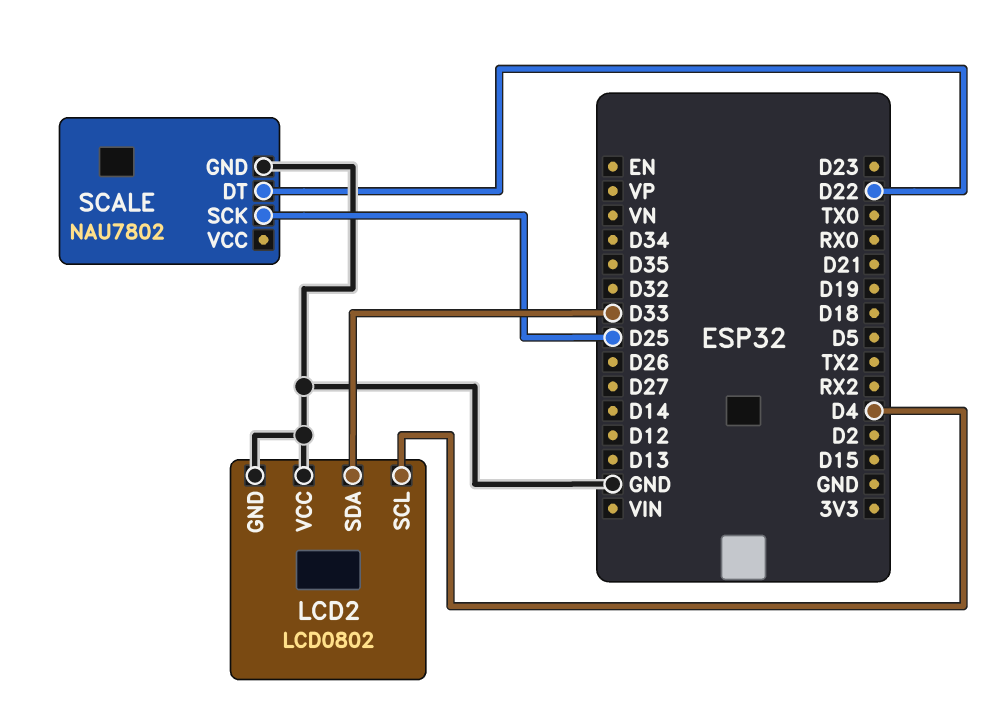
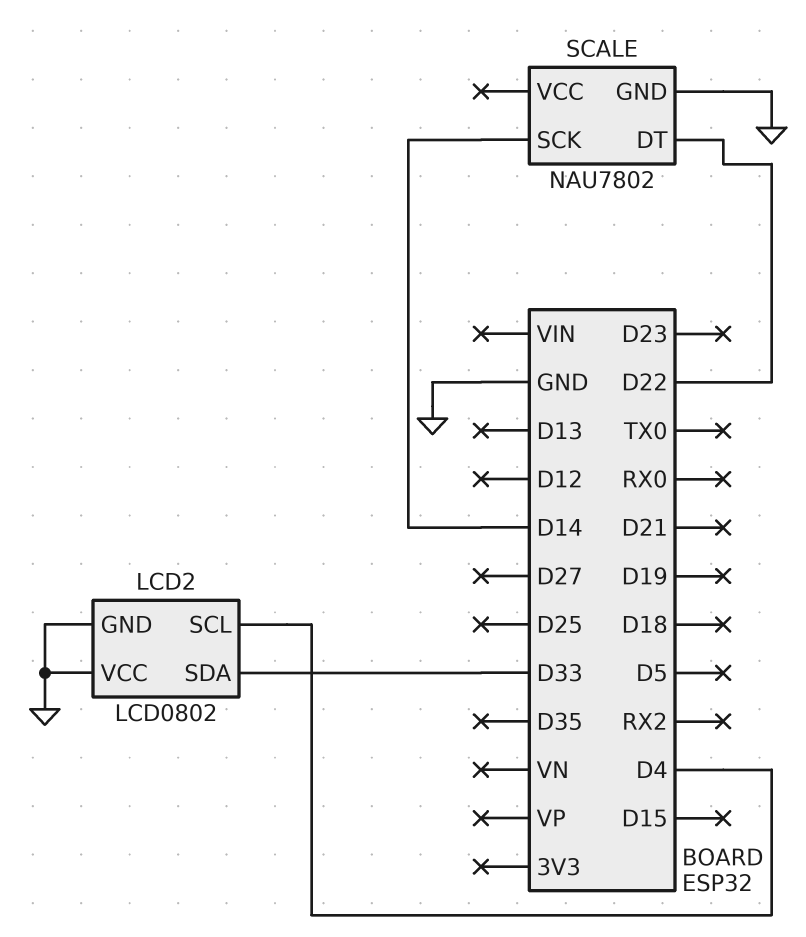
SCALE pin SCK: D25 -> D14

